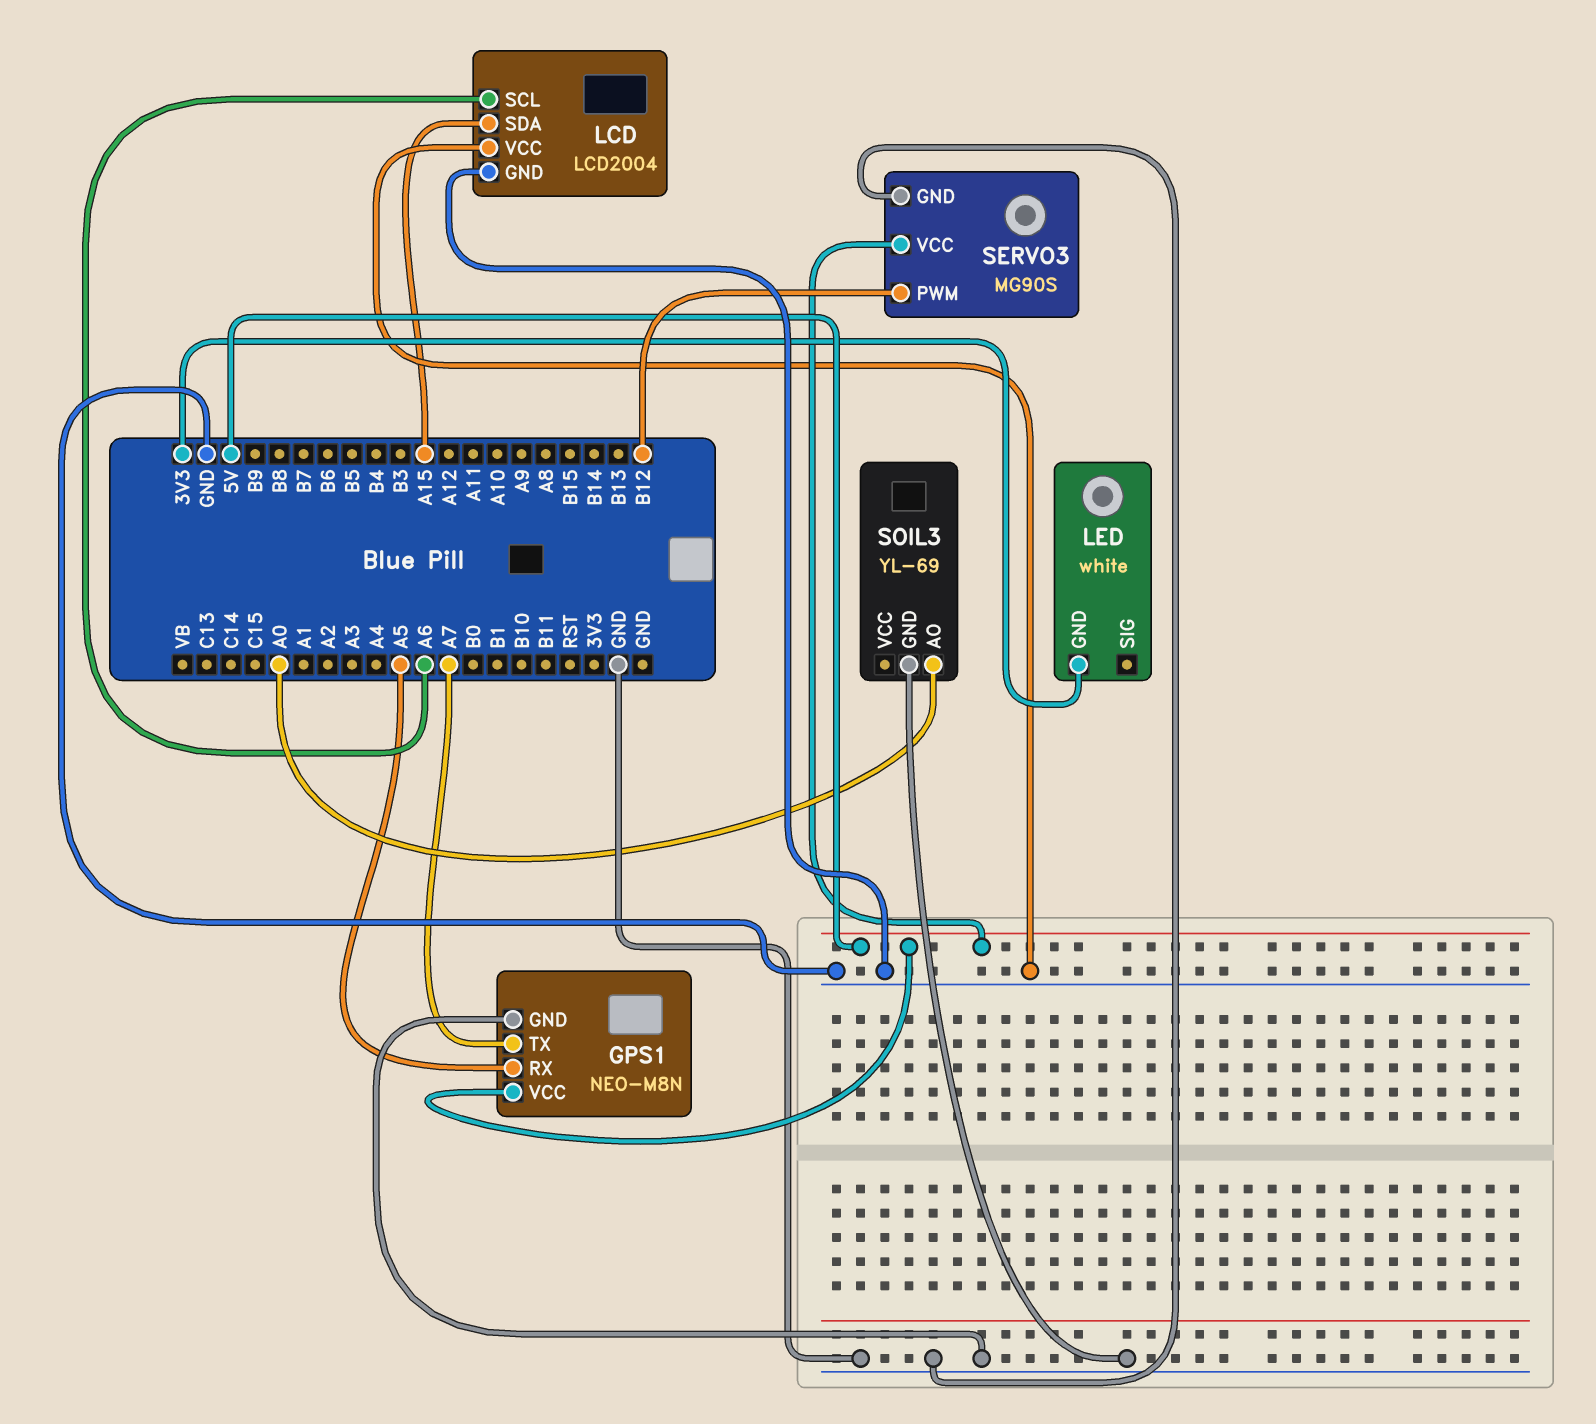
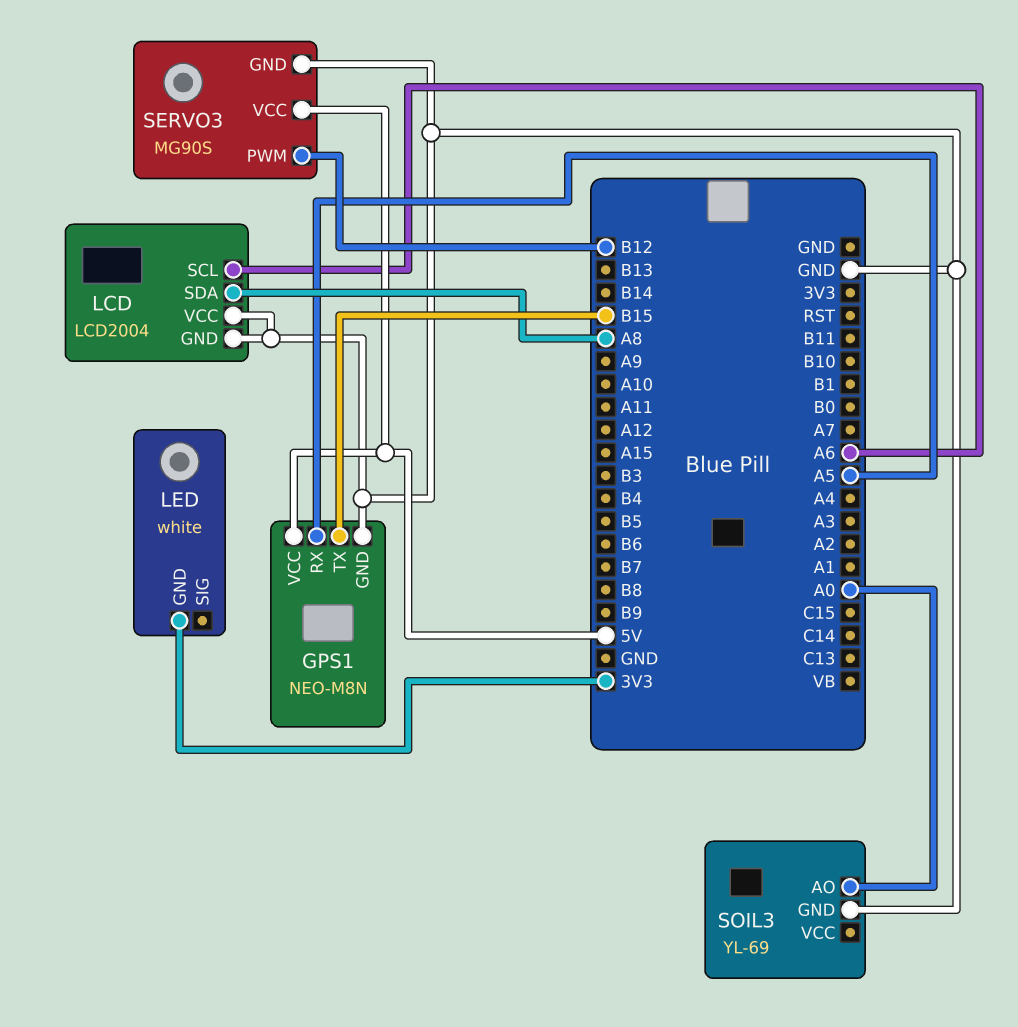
GPS1 pin TX: A7 -> B15
LCD pin SDA: A15 -> A8

